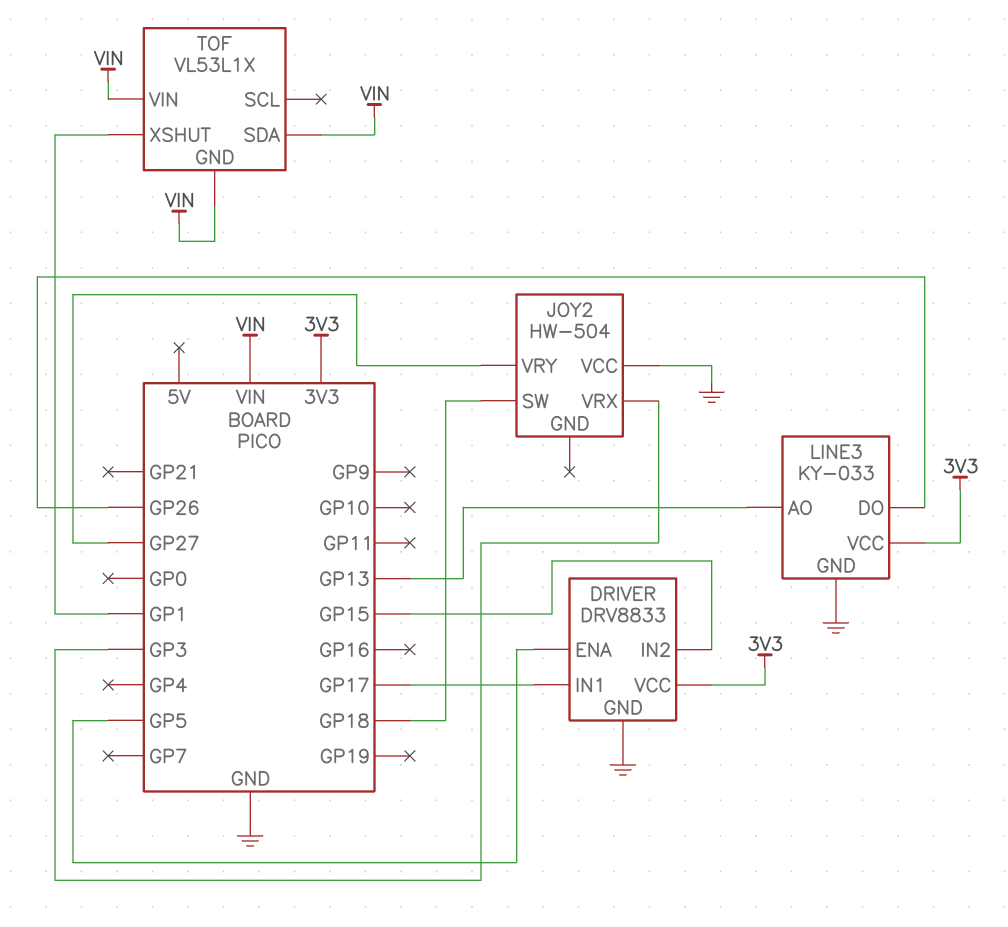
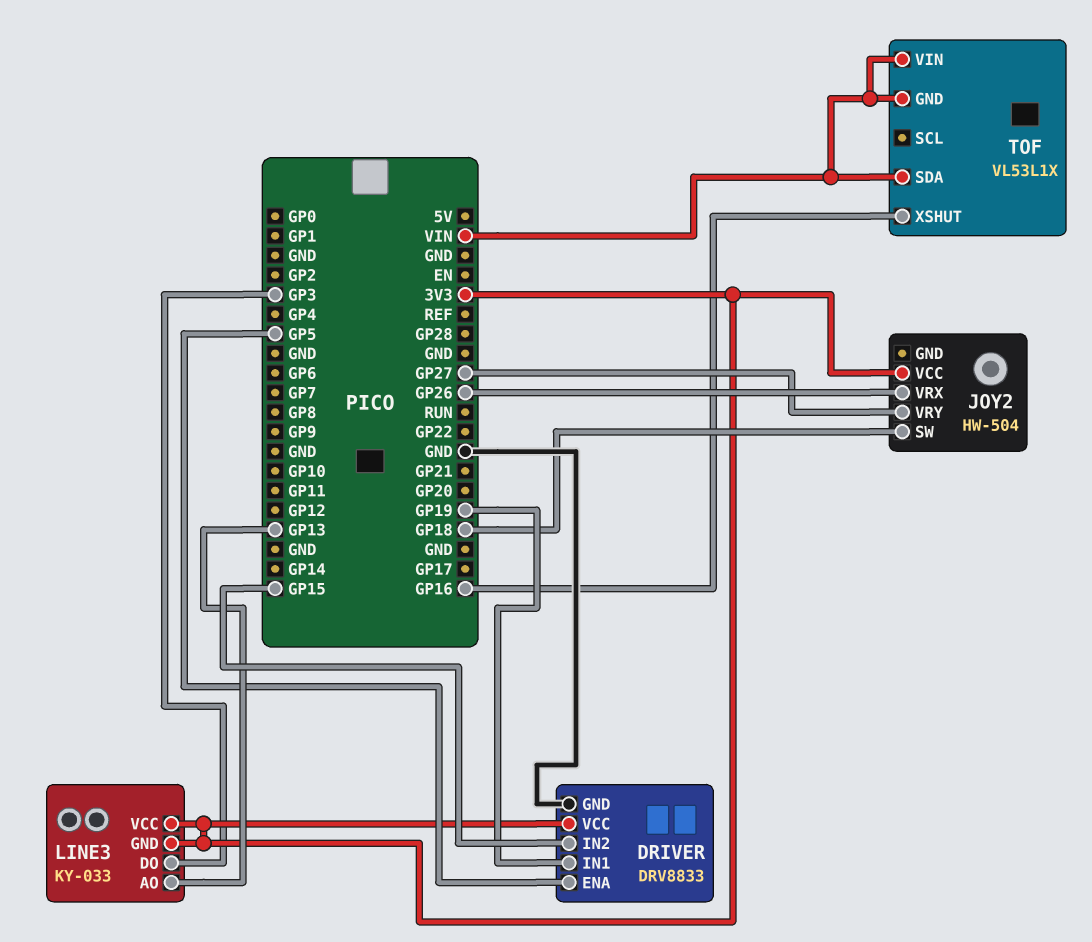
DRIVER pin IN1: GP17 -> GP19
JOY2 pin VCC: GND -> 3V3
JOY2 pin VRX: GP3 -> GP26
LINE3 pin DO: GP26 -> GP3
LINE3 pin GND: GND -> 3V3
TOF pin XSHUT: GP1 -> GP16

